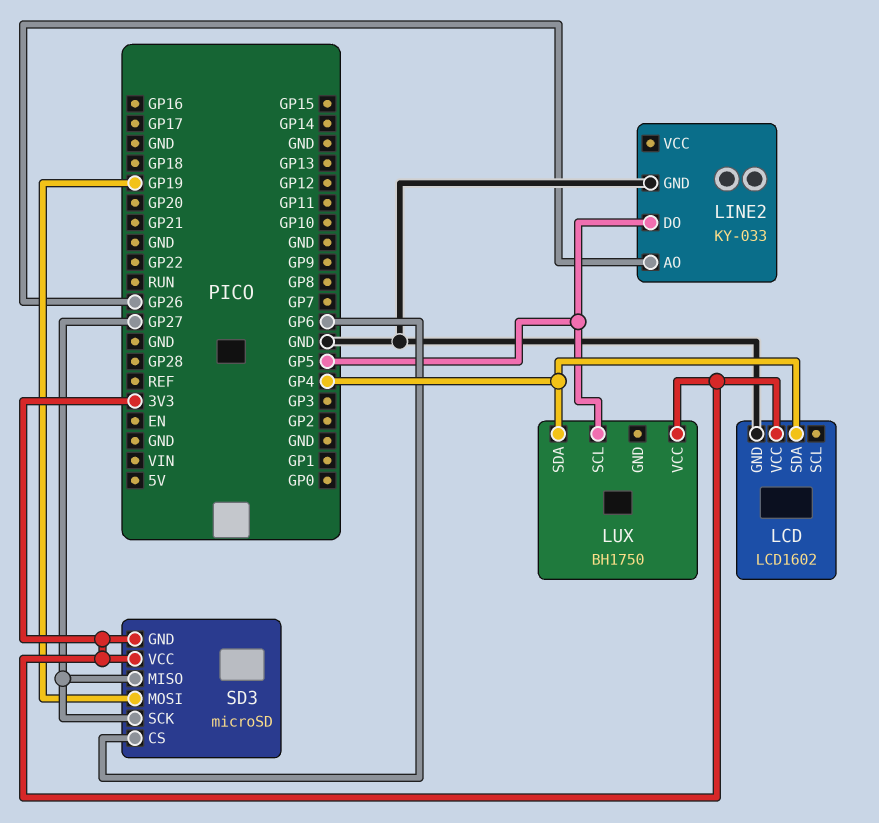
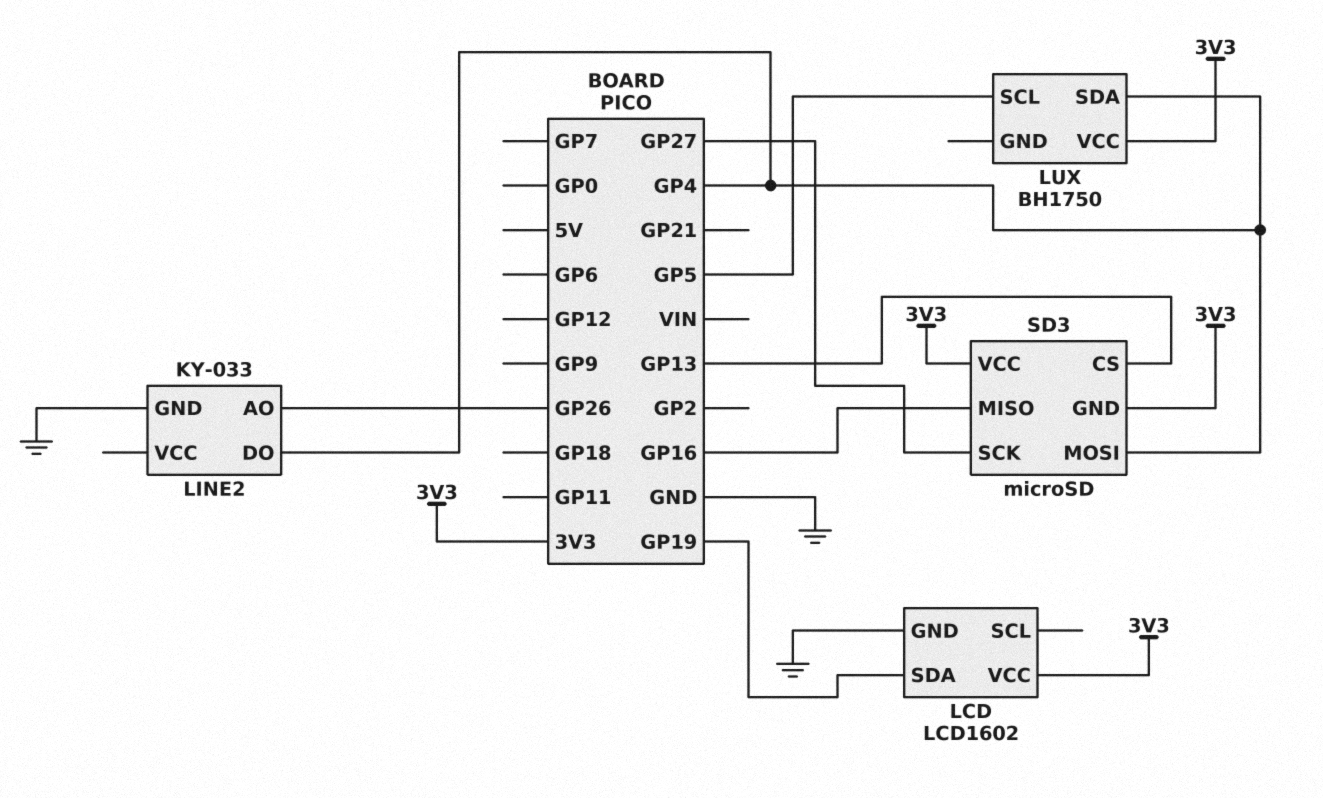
LCD pin SDA: GP4 -> GP19
LINE2 pin DO: GP5 -> GP4
SD3 pin CS: GP6 -> GP13
SD3 pin MISO: GP27 -> GP16
SD3 pin MOSI: GP19 -> GP4

